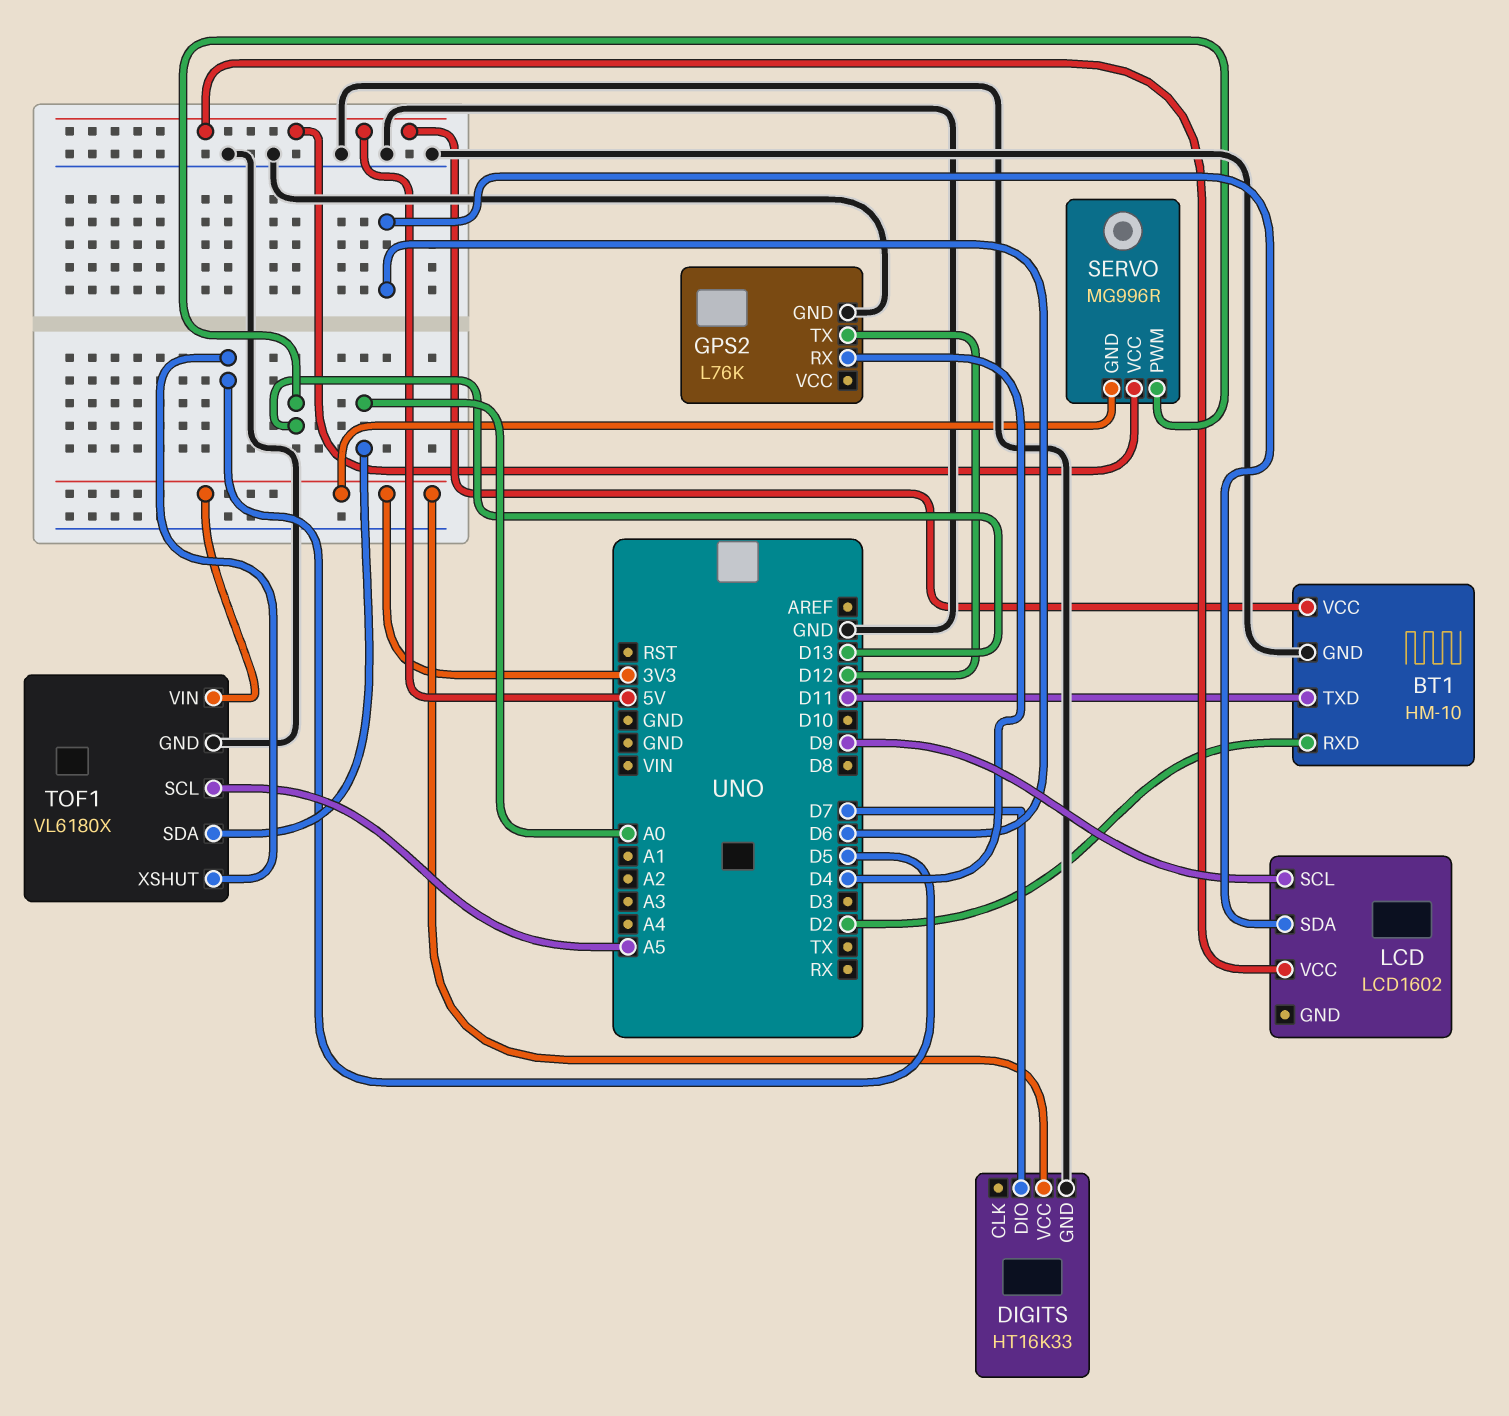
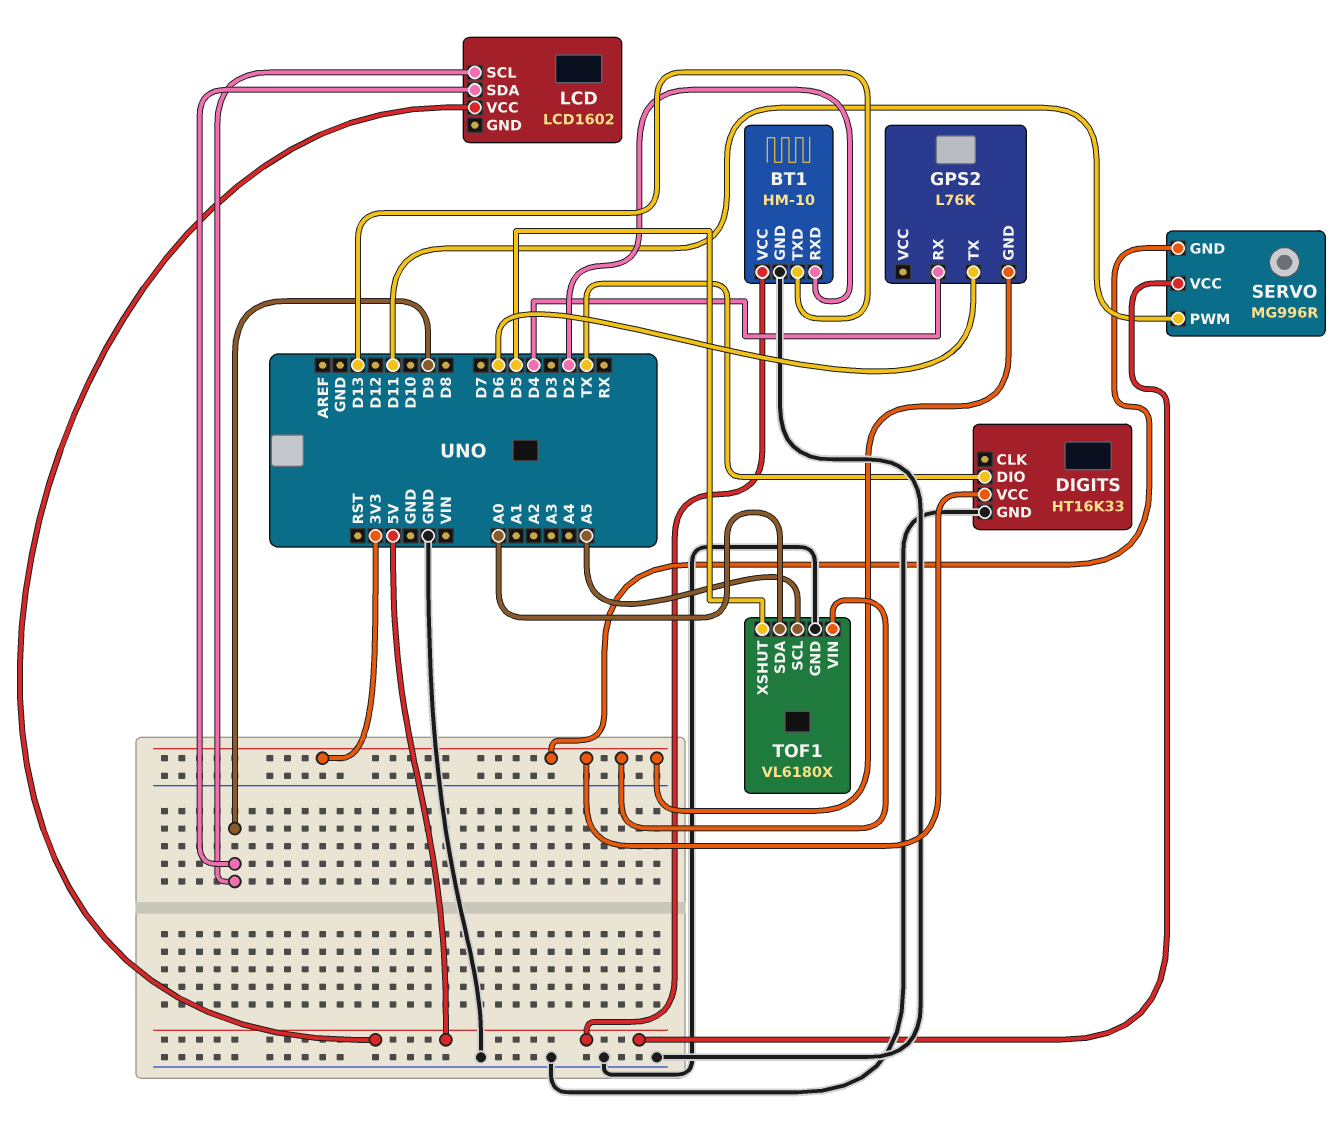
BT1 pin TXD: D11 -> D13
DIGITS pin DIO: D7 -> TX
GPS2 pin GND: GND -> 3V3
GPS2 pin TX: D12 -> D6
LCD pin SDA: D6 -> D9
SERVO pin PWM: D13 -> D11

